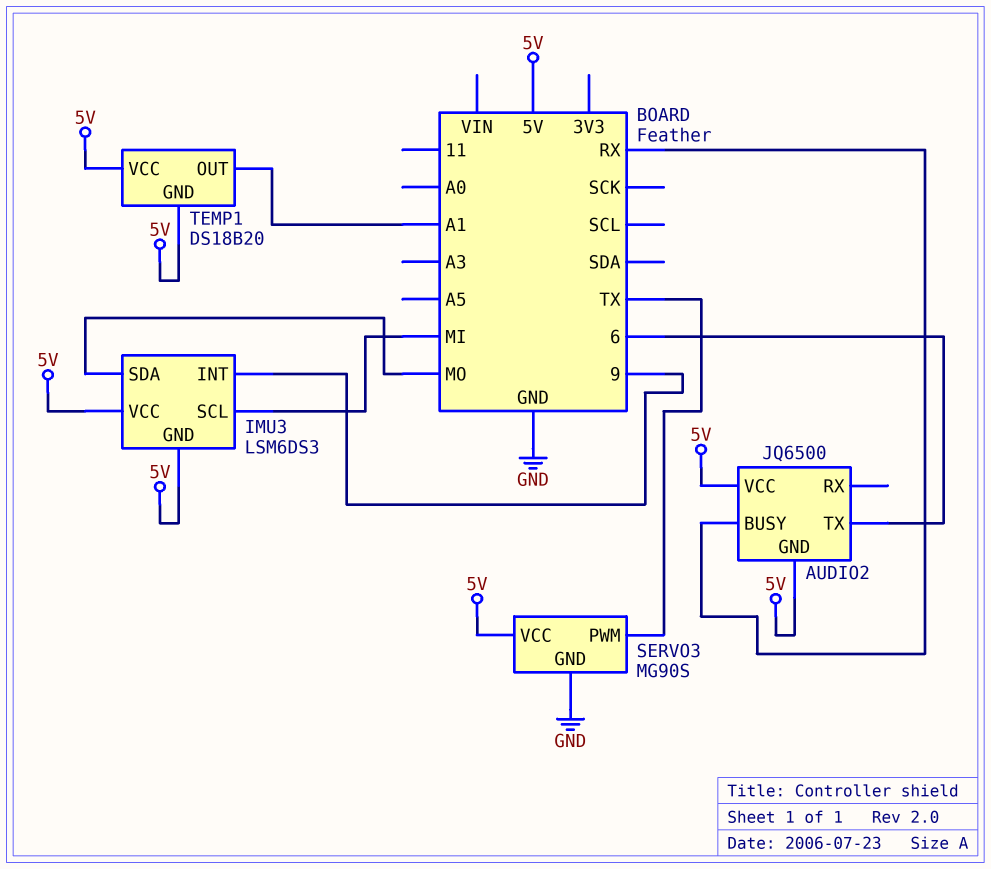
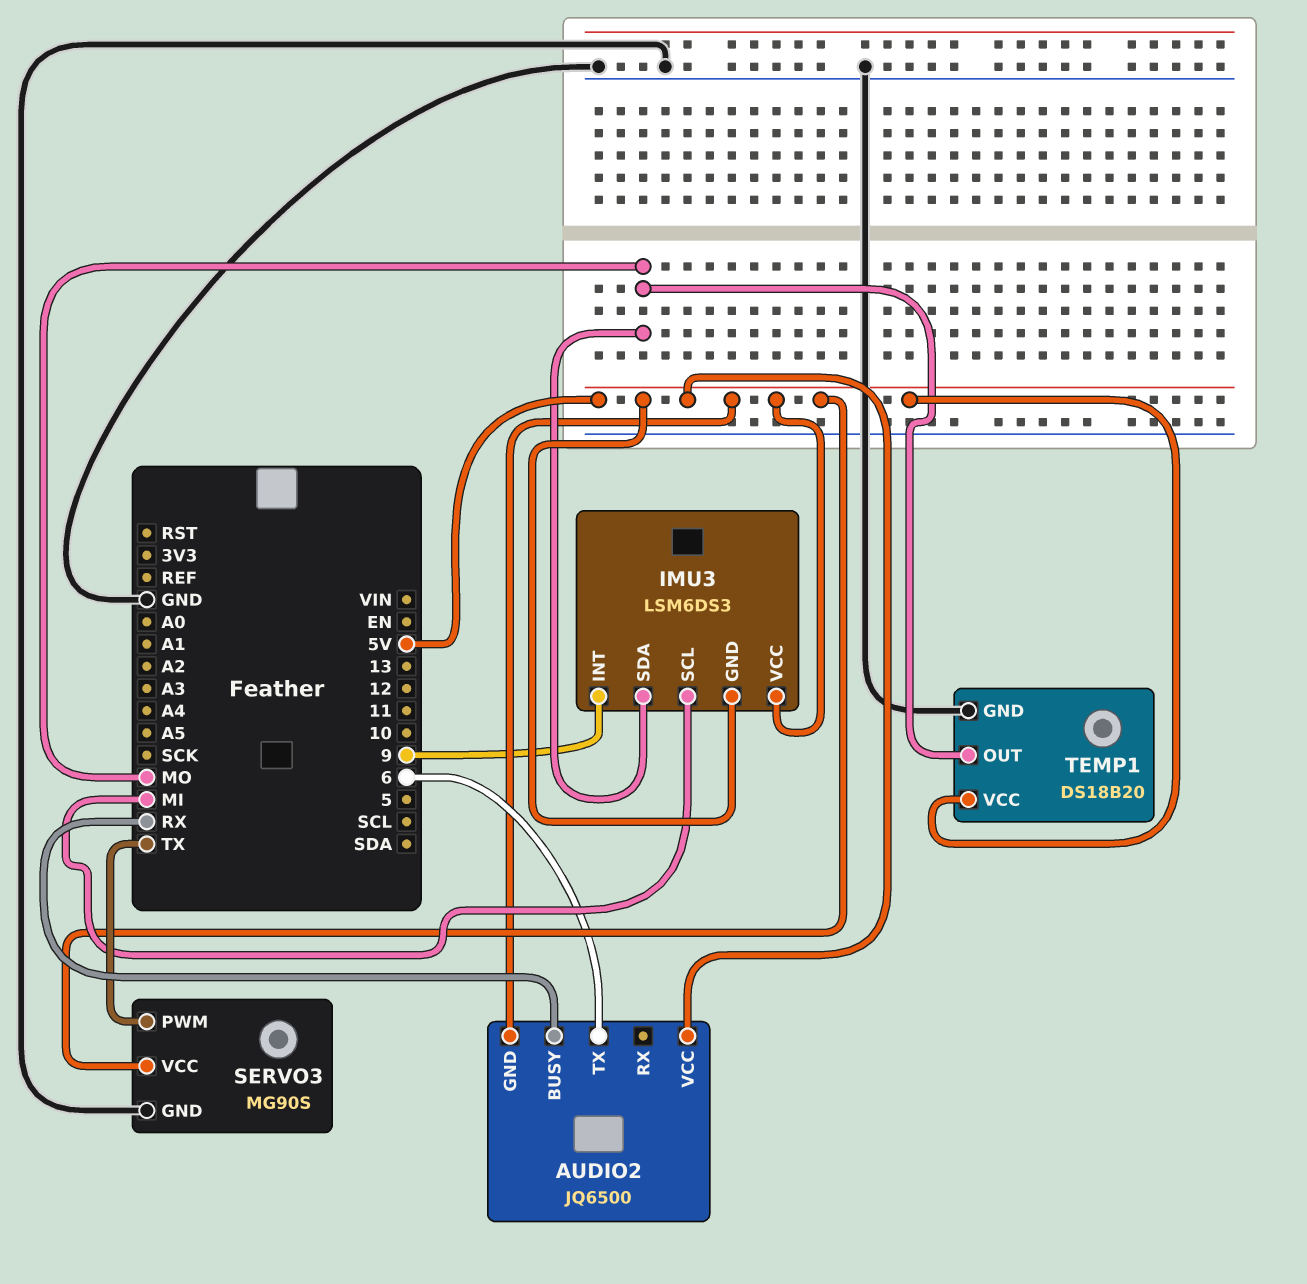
TEMP1 pin GND: 5V -> GND
TEMP1 pin OUT: A1 -> MO

